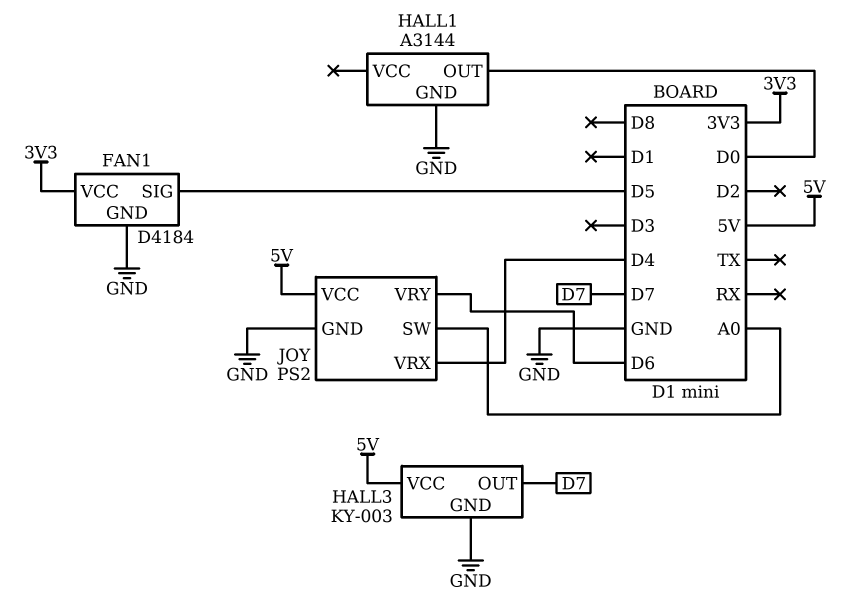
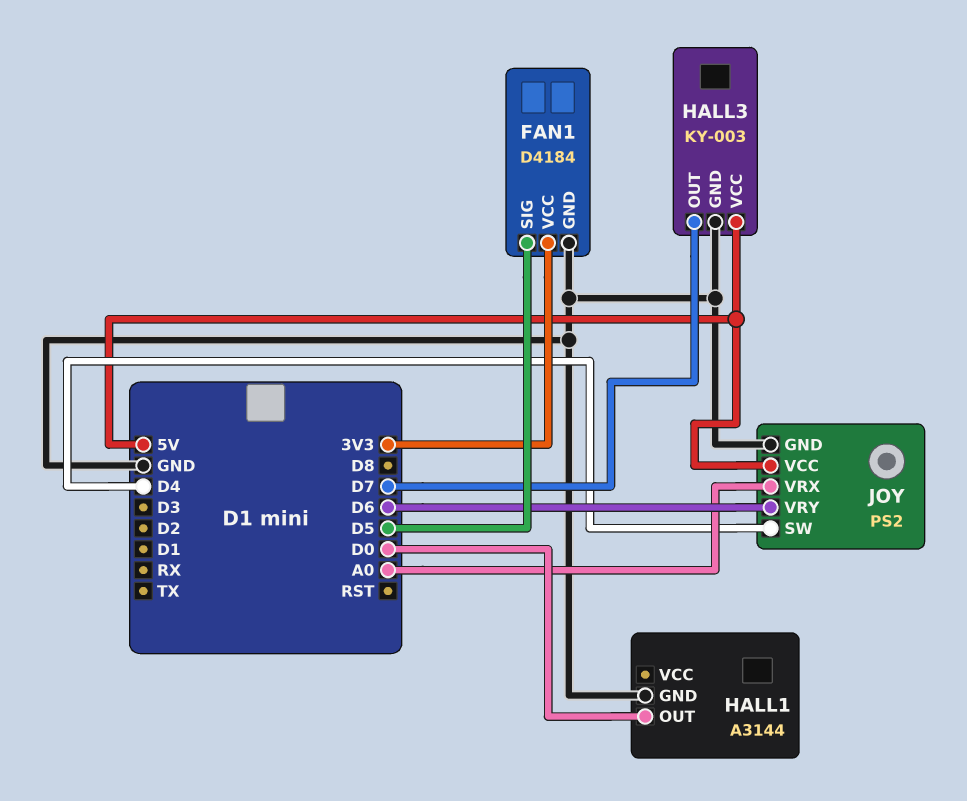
JOY pin SW: A0 -> D4
JOY pin VRX: D4 -> A0

